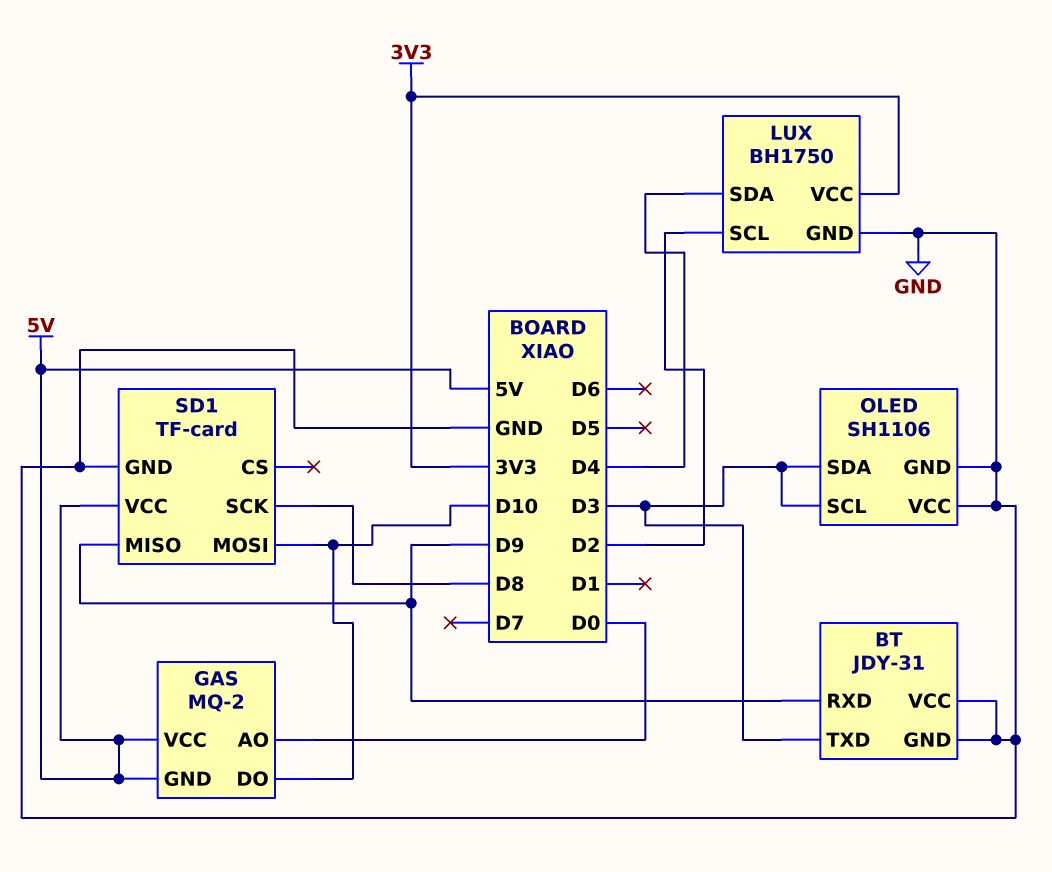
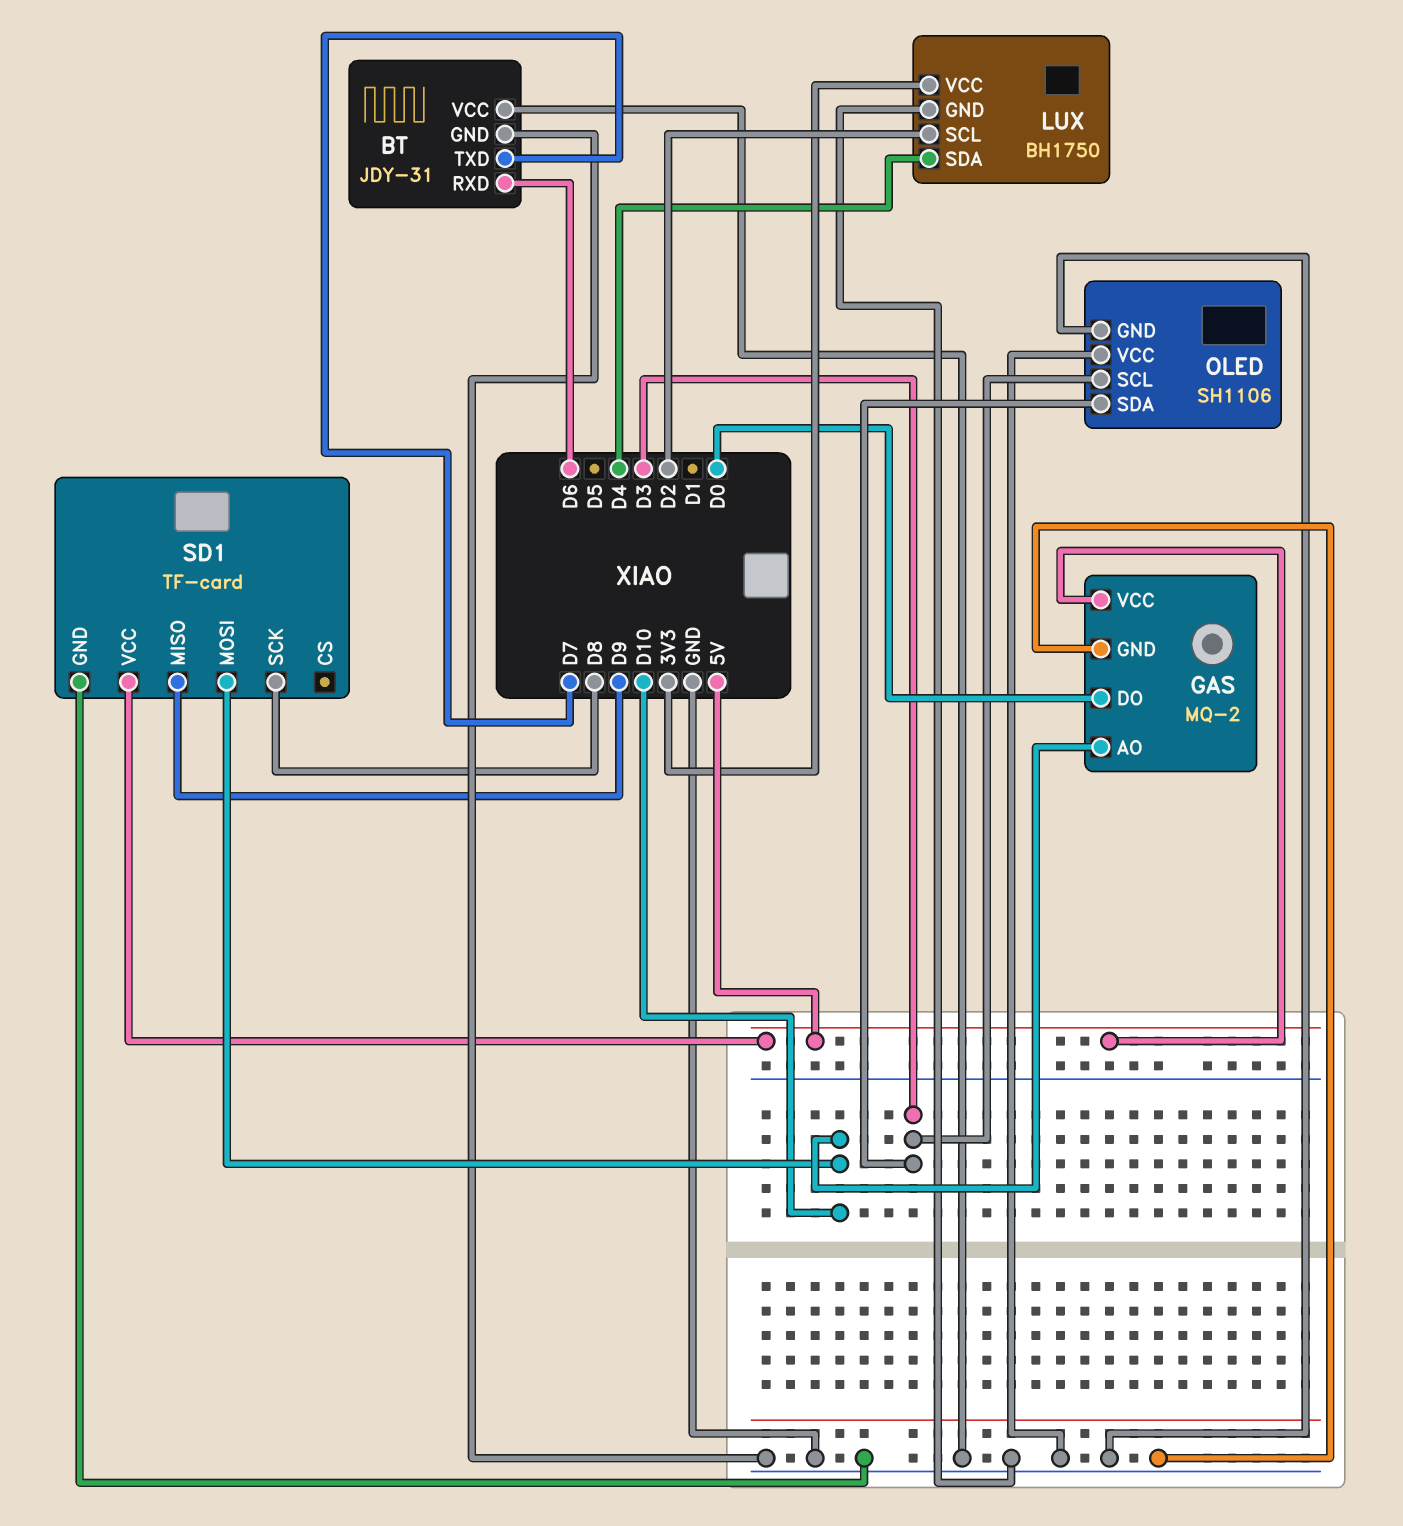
BT pin RXD: D9 -> D6
BT pin TXD: D3 -> D7
GAS pin AO: D0 -> D10
GAS pin DO: D10 -> D0
GAS pin GND: 5V -> GND

